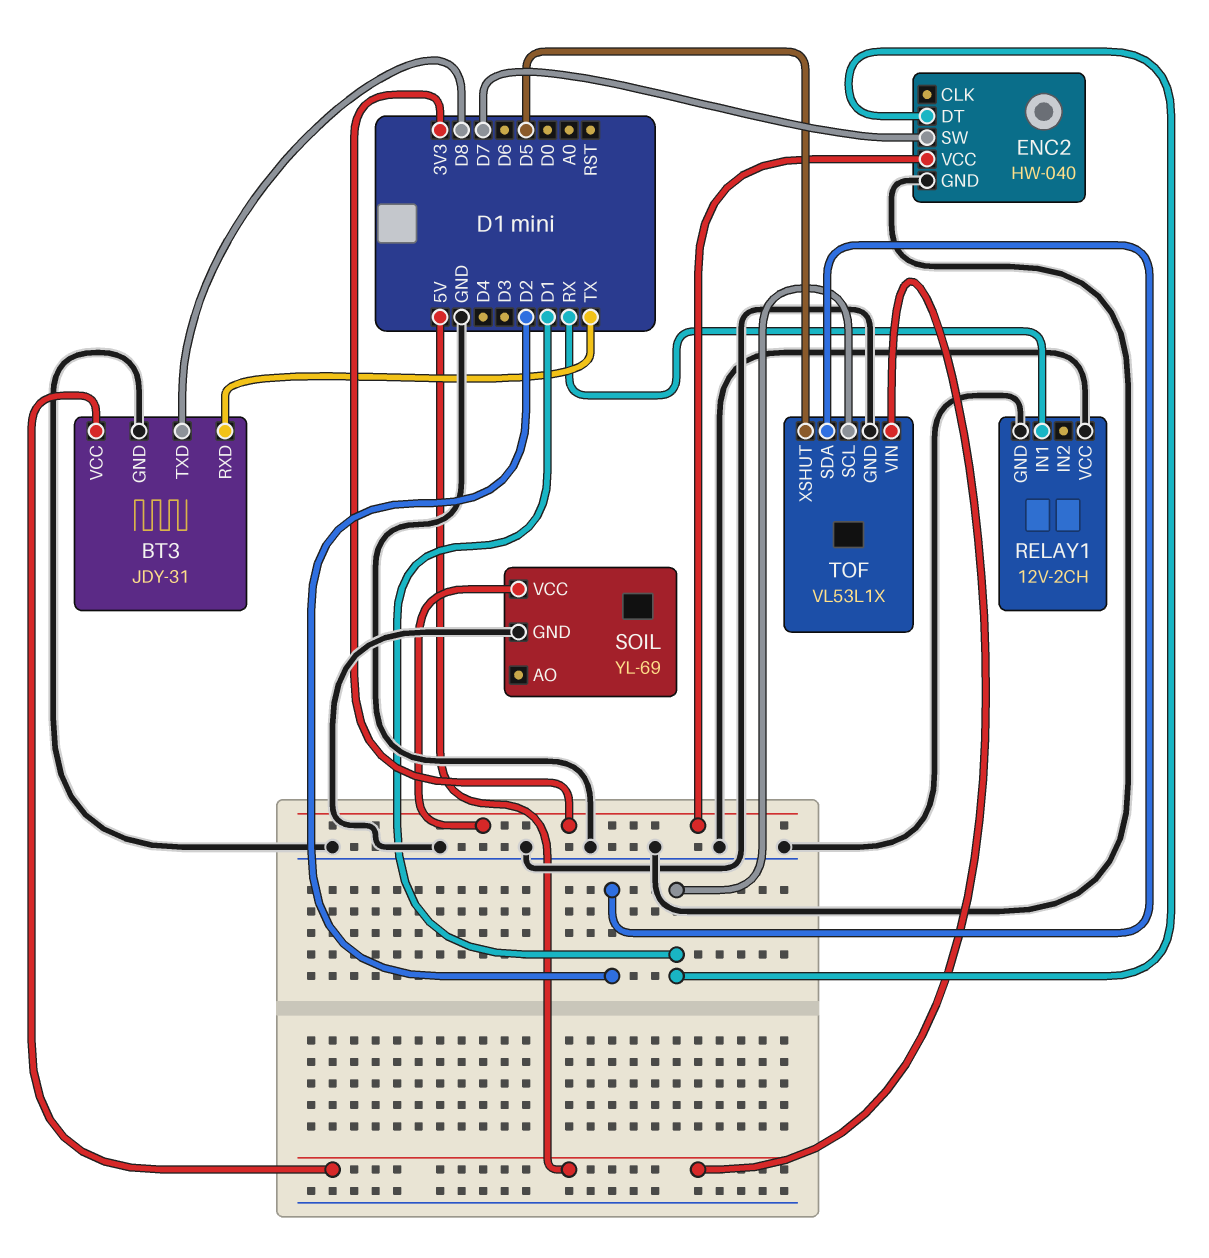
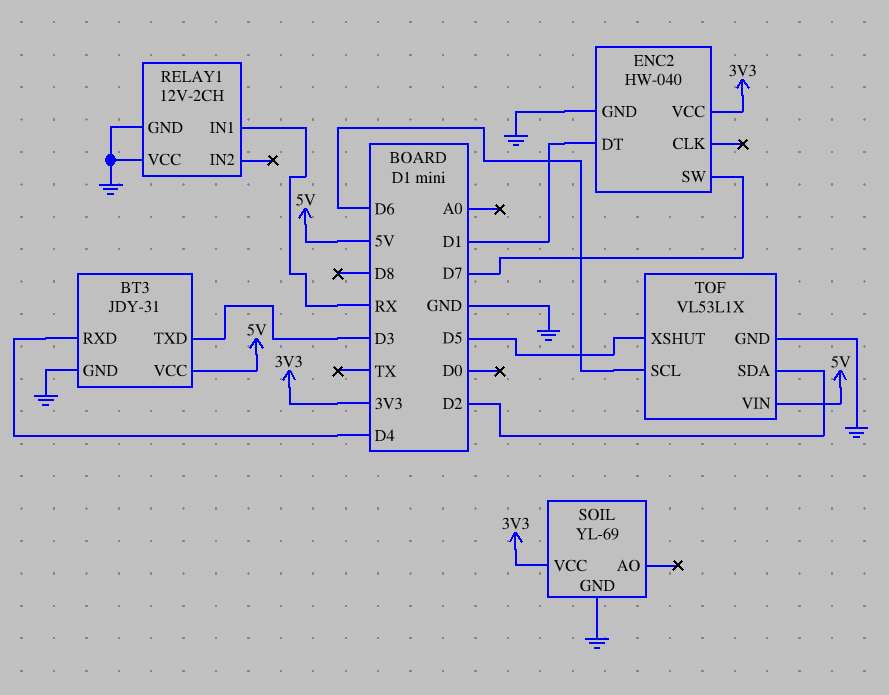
BT3 pin RXD: TX -> D4
BT3 pin TXD: D8 -> D3
TOF pin SCL: D1 -> D6

